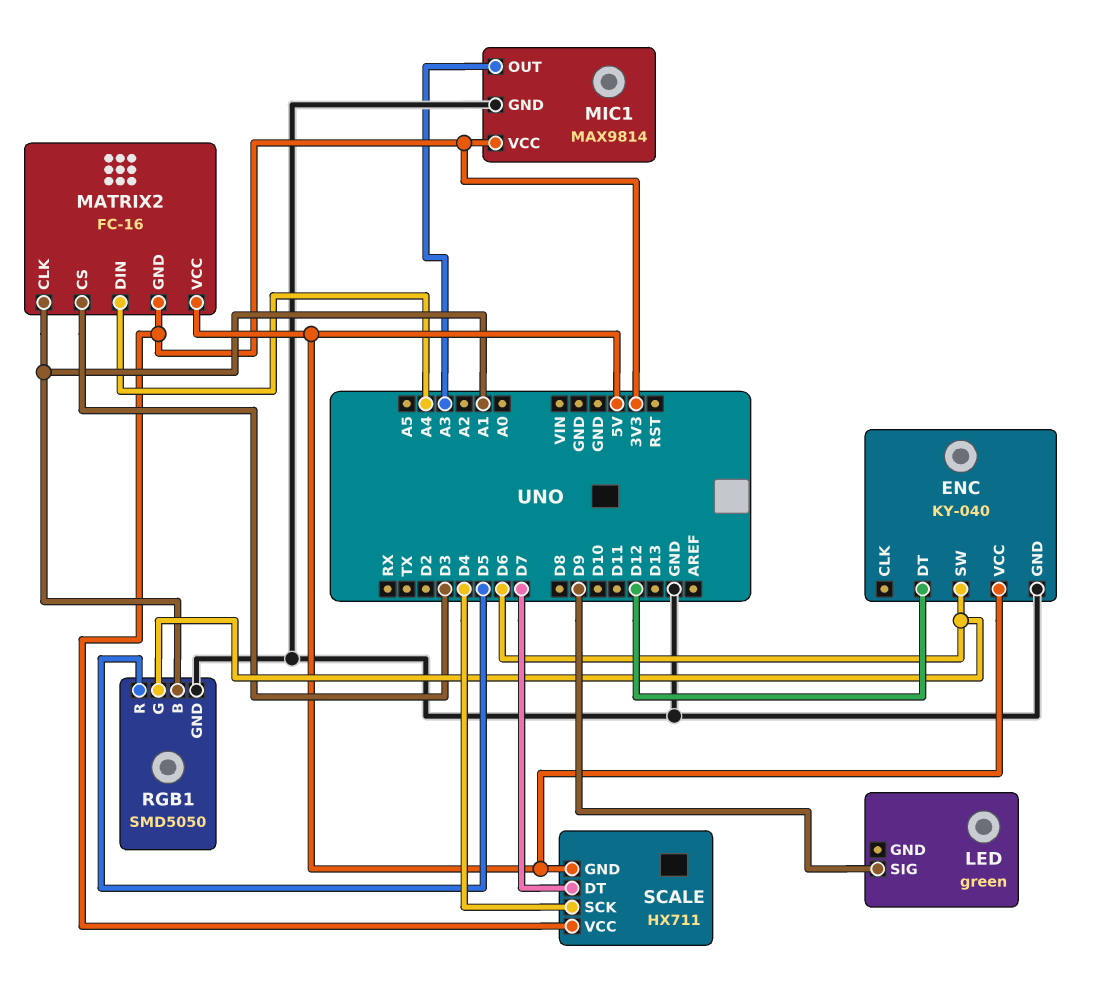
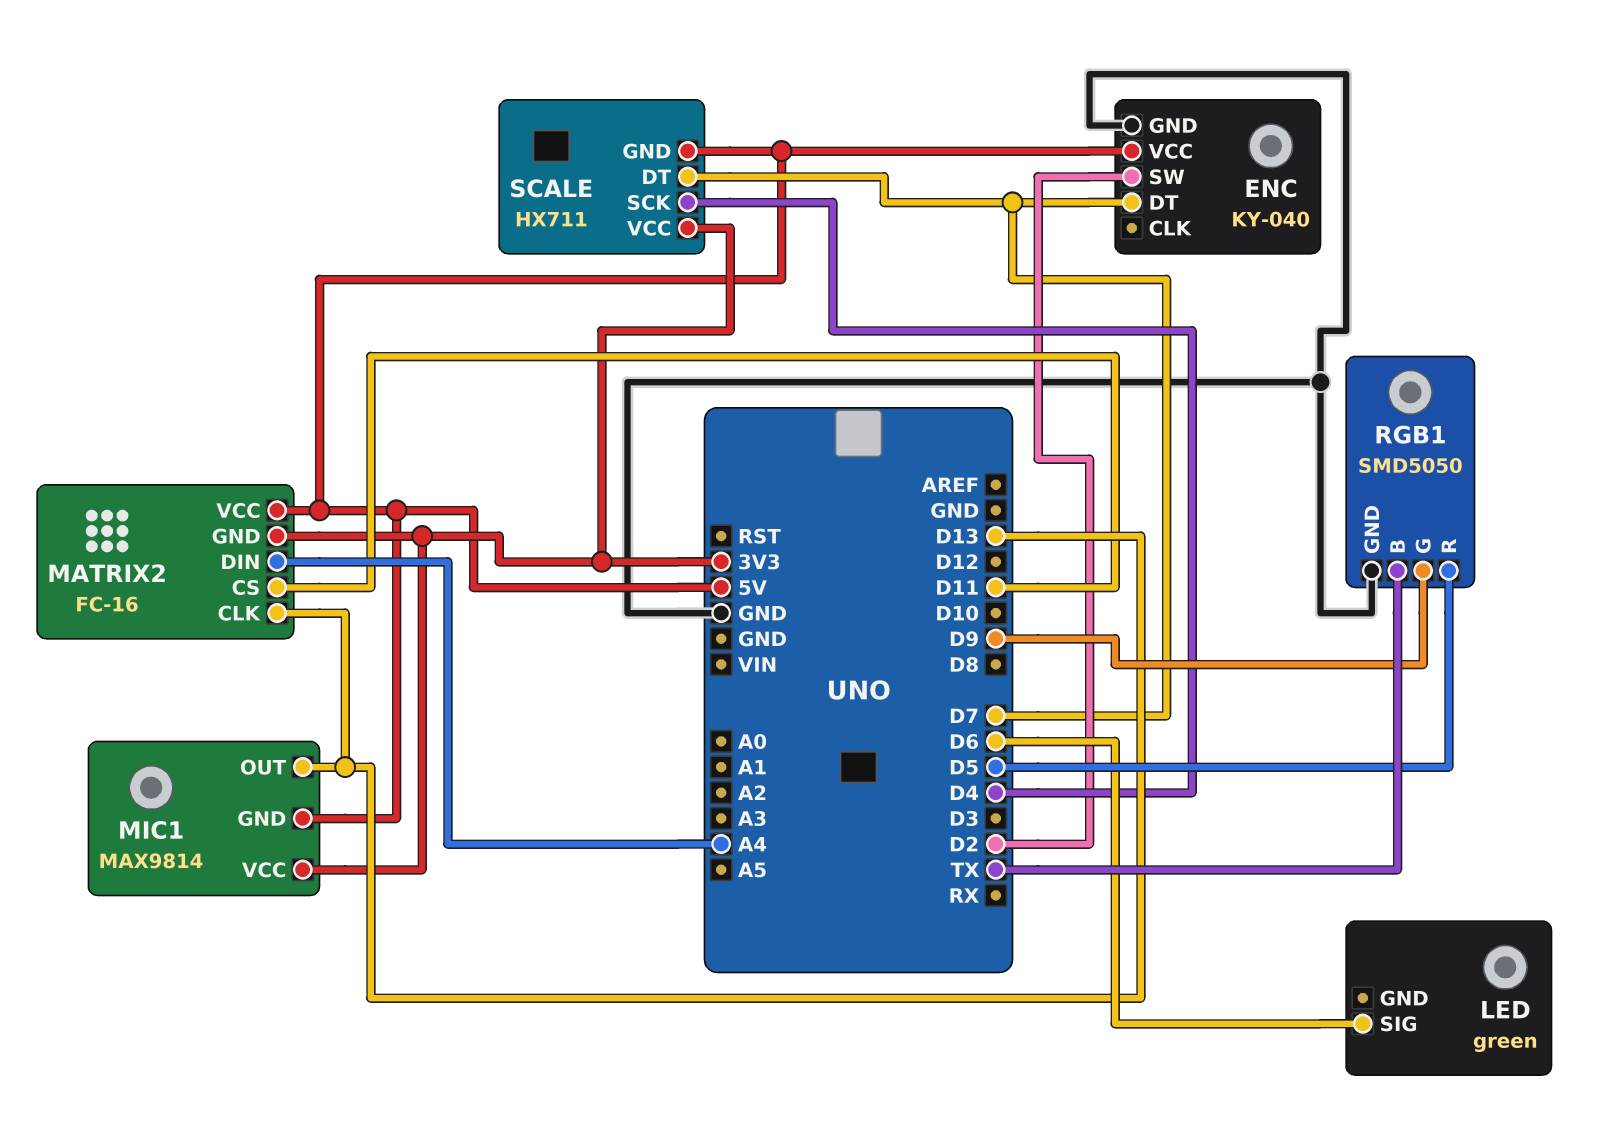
ENC pin DT: D12 -> D7
ENC pin SW: D6 -> D2
LED pin SIG: D9 -> D6
MATRIX2 pin CLK: A1 -> D13
MATRIX2 pin CS: D3 -> D11
MIC1 pin GND: GND -> 5V
MIC1 pin OUT: A3 -> D13
RGB1 pin B: A1 -> TX
RGB1 pin G: D6 -> D9

